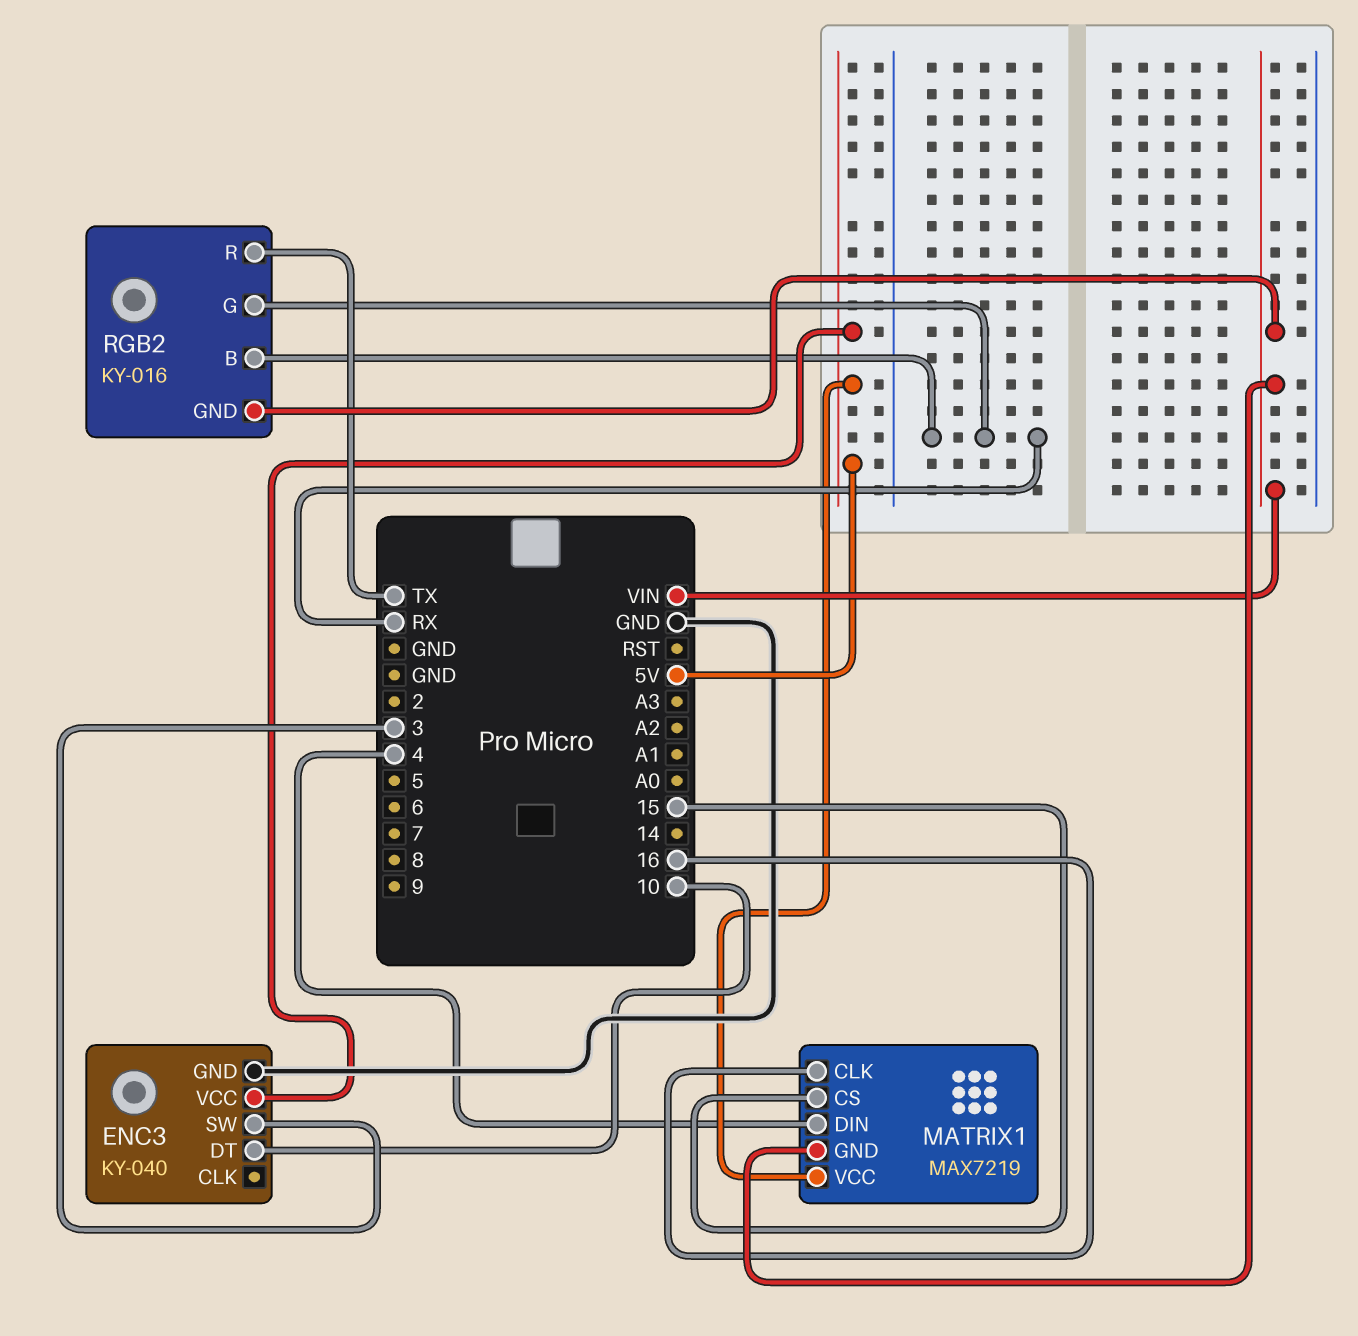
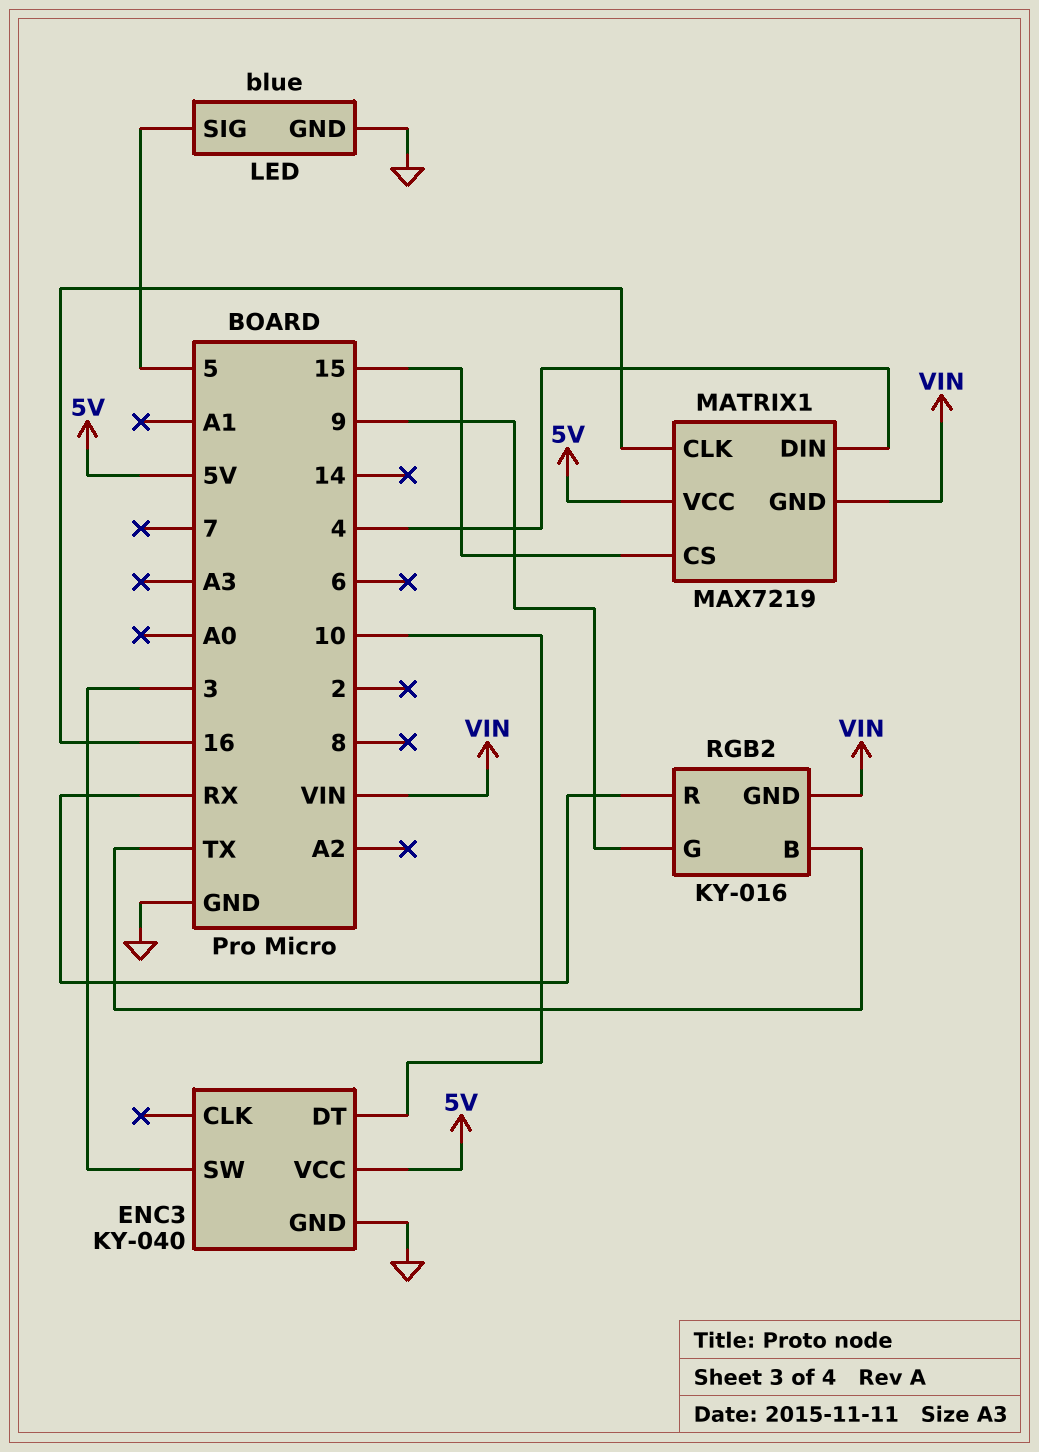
LED: none -> blue
LED pin GND: none -> GND
LED pin SIG: none -> 5
RGB2 pin B: RX -> TX
RGB2 pin G: RX -> 9
RGB2 pin R: TX -> RX

